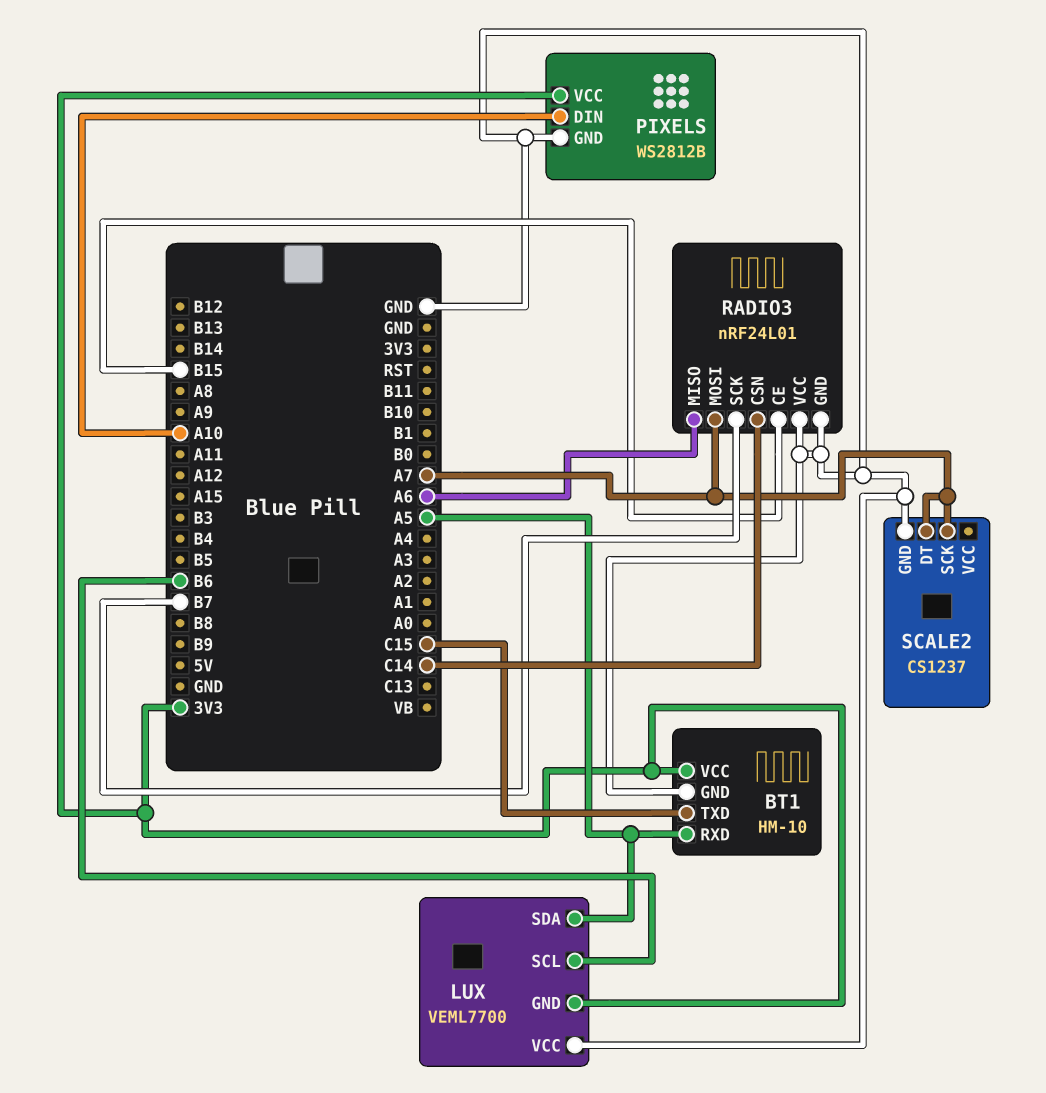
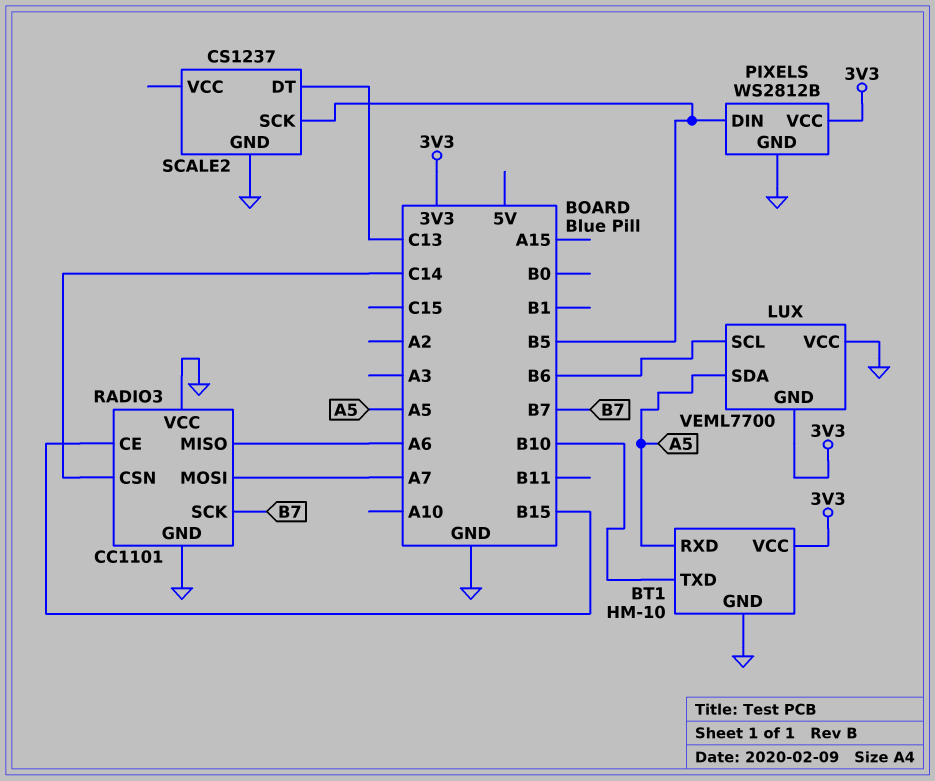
BT1 pin TXD: C15 -> B10
PIXELS pin DIN: A10 -> B5
RADIO3: nRF24L01 -> CC1101
SCALE2 pin DT: A7 -> C13
SCALE2 pin SCK: A7 -> B5

